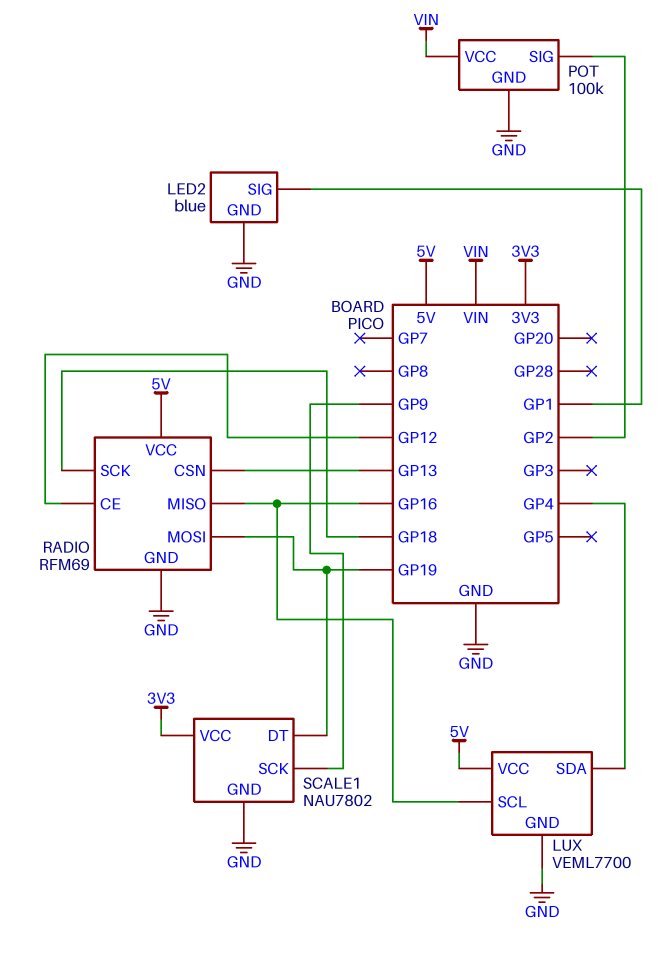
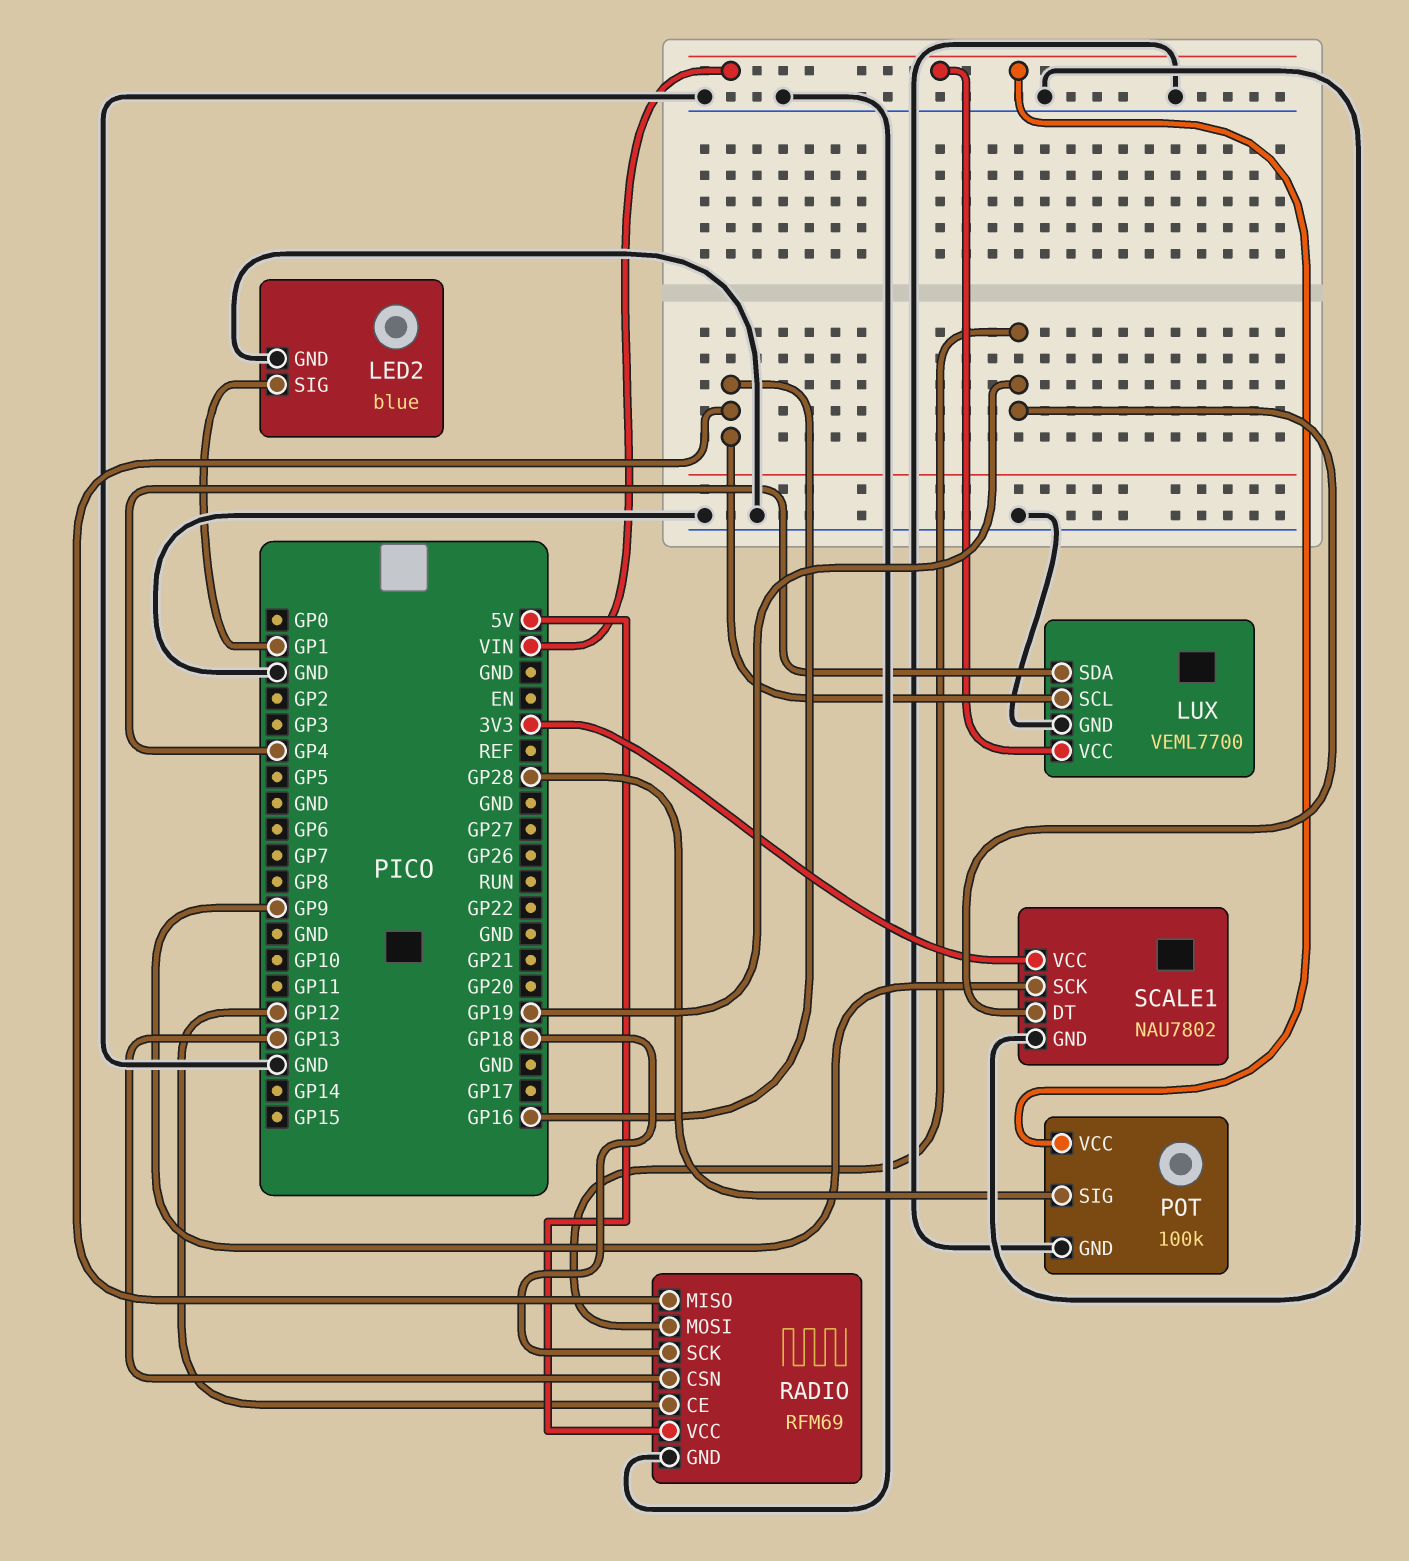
LUX pin VCC: 5V -> VIN
POT pin SIG: GP2 -> GP28

